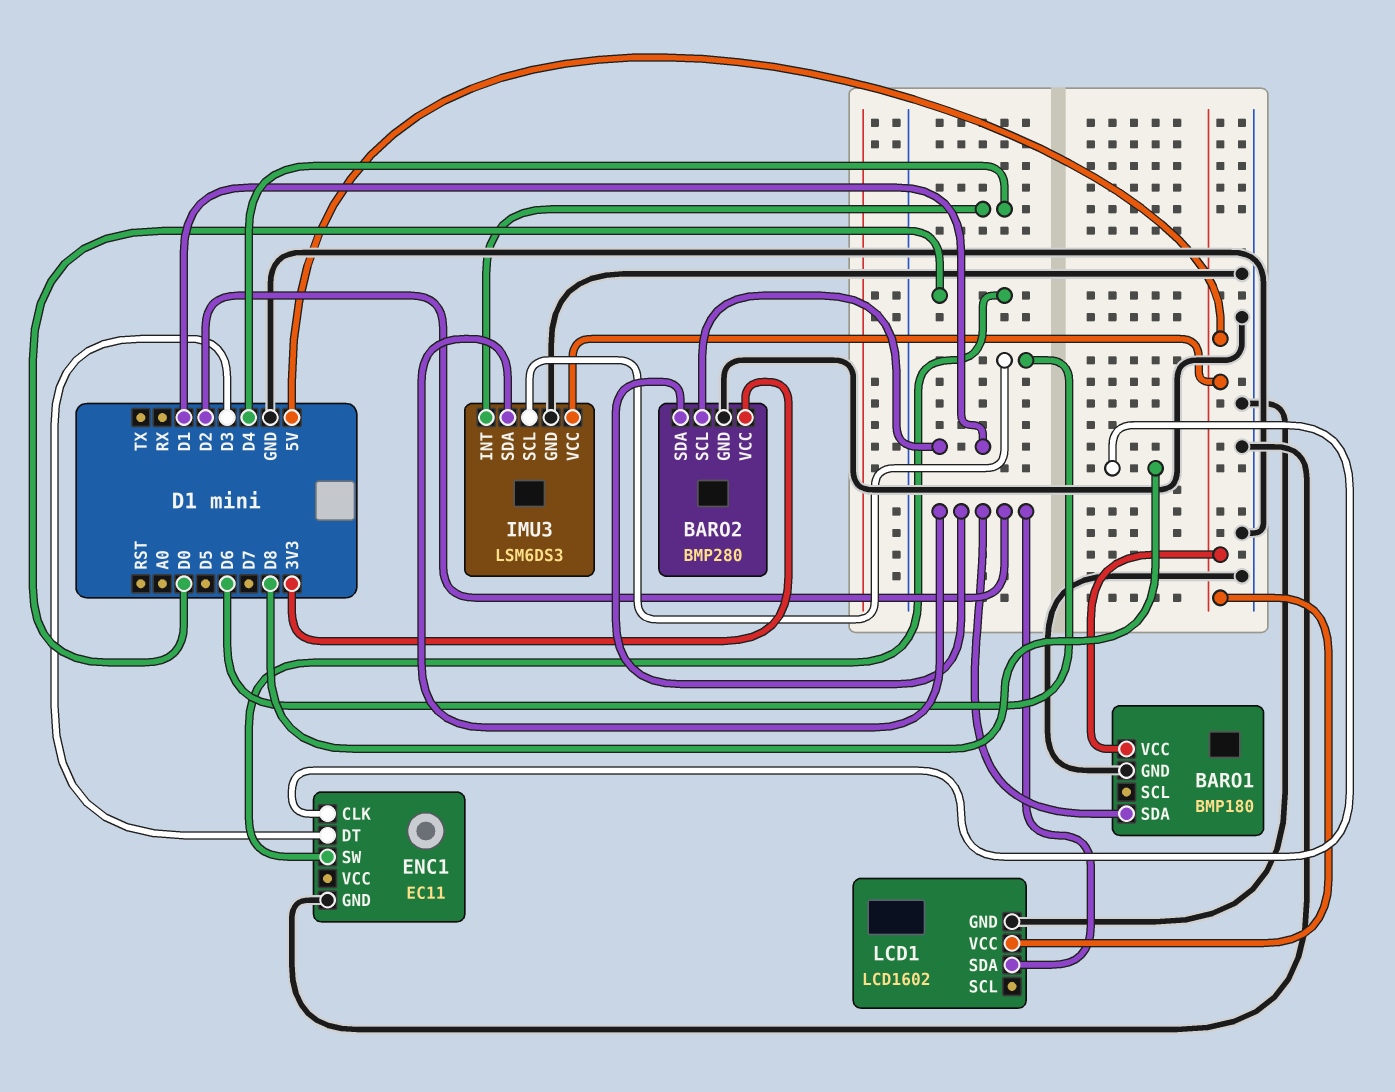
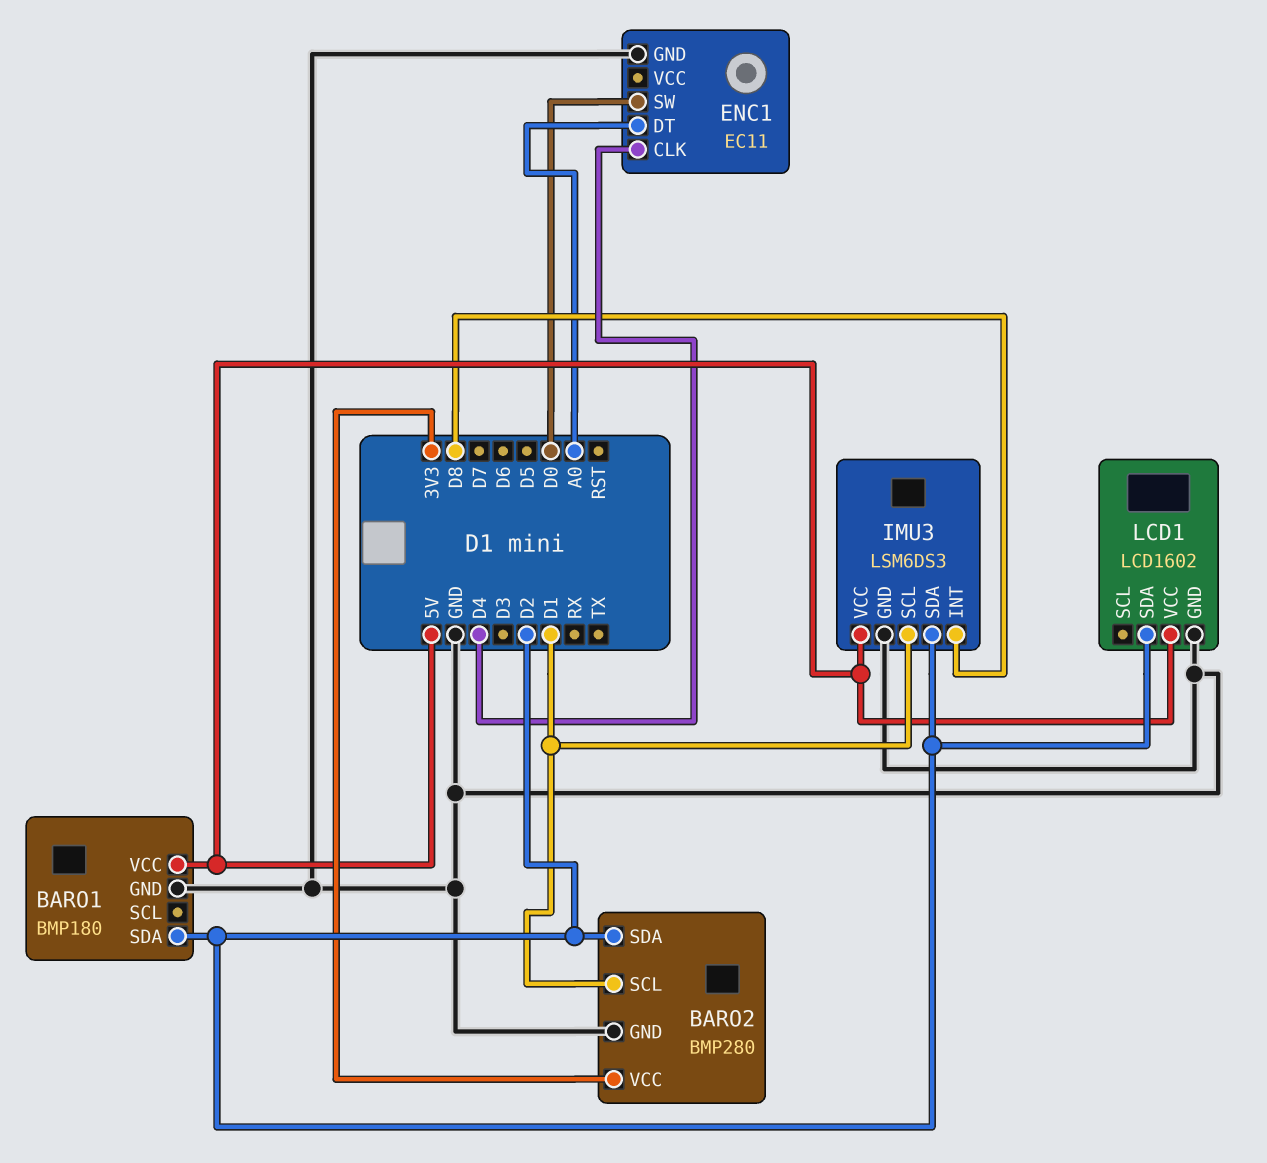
ENC1 pin CLK: D8 -> D4
ENC1 pin DT: D3 -> A0
IMU3 pin INT: D4 -> D8
IMU3 pin SCL: D6 -> D1

